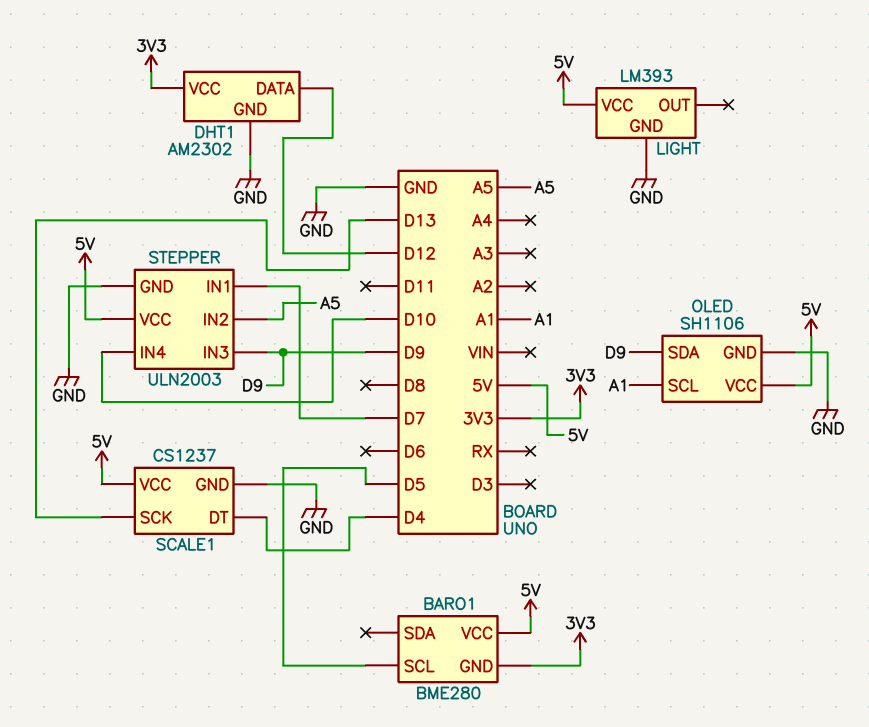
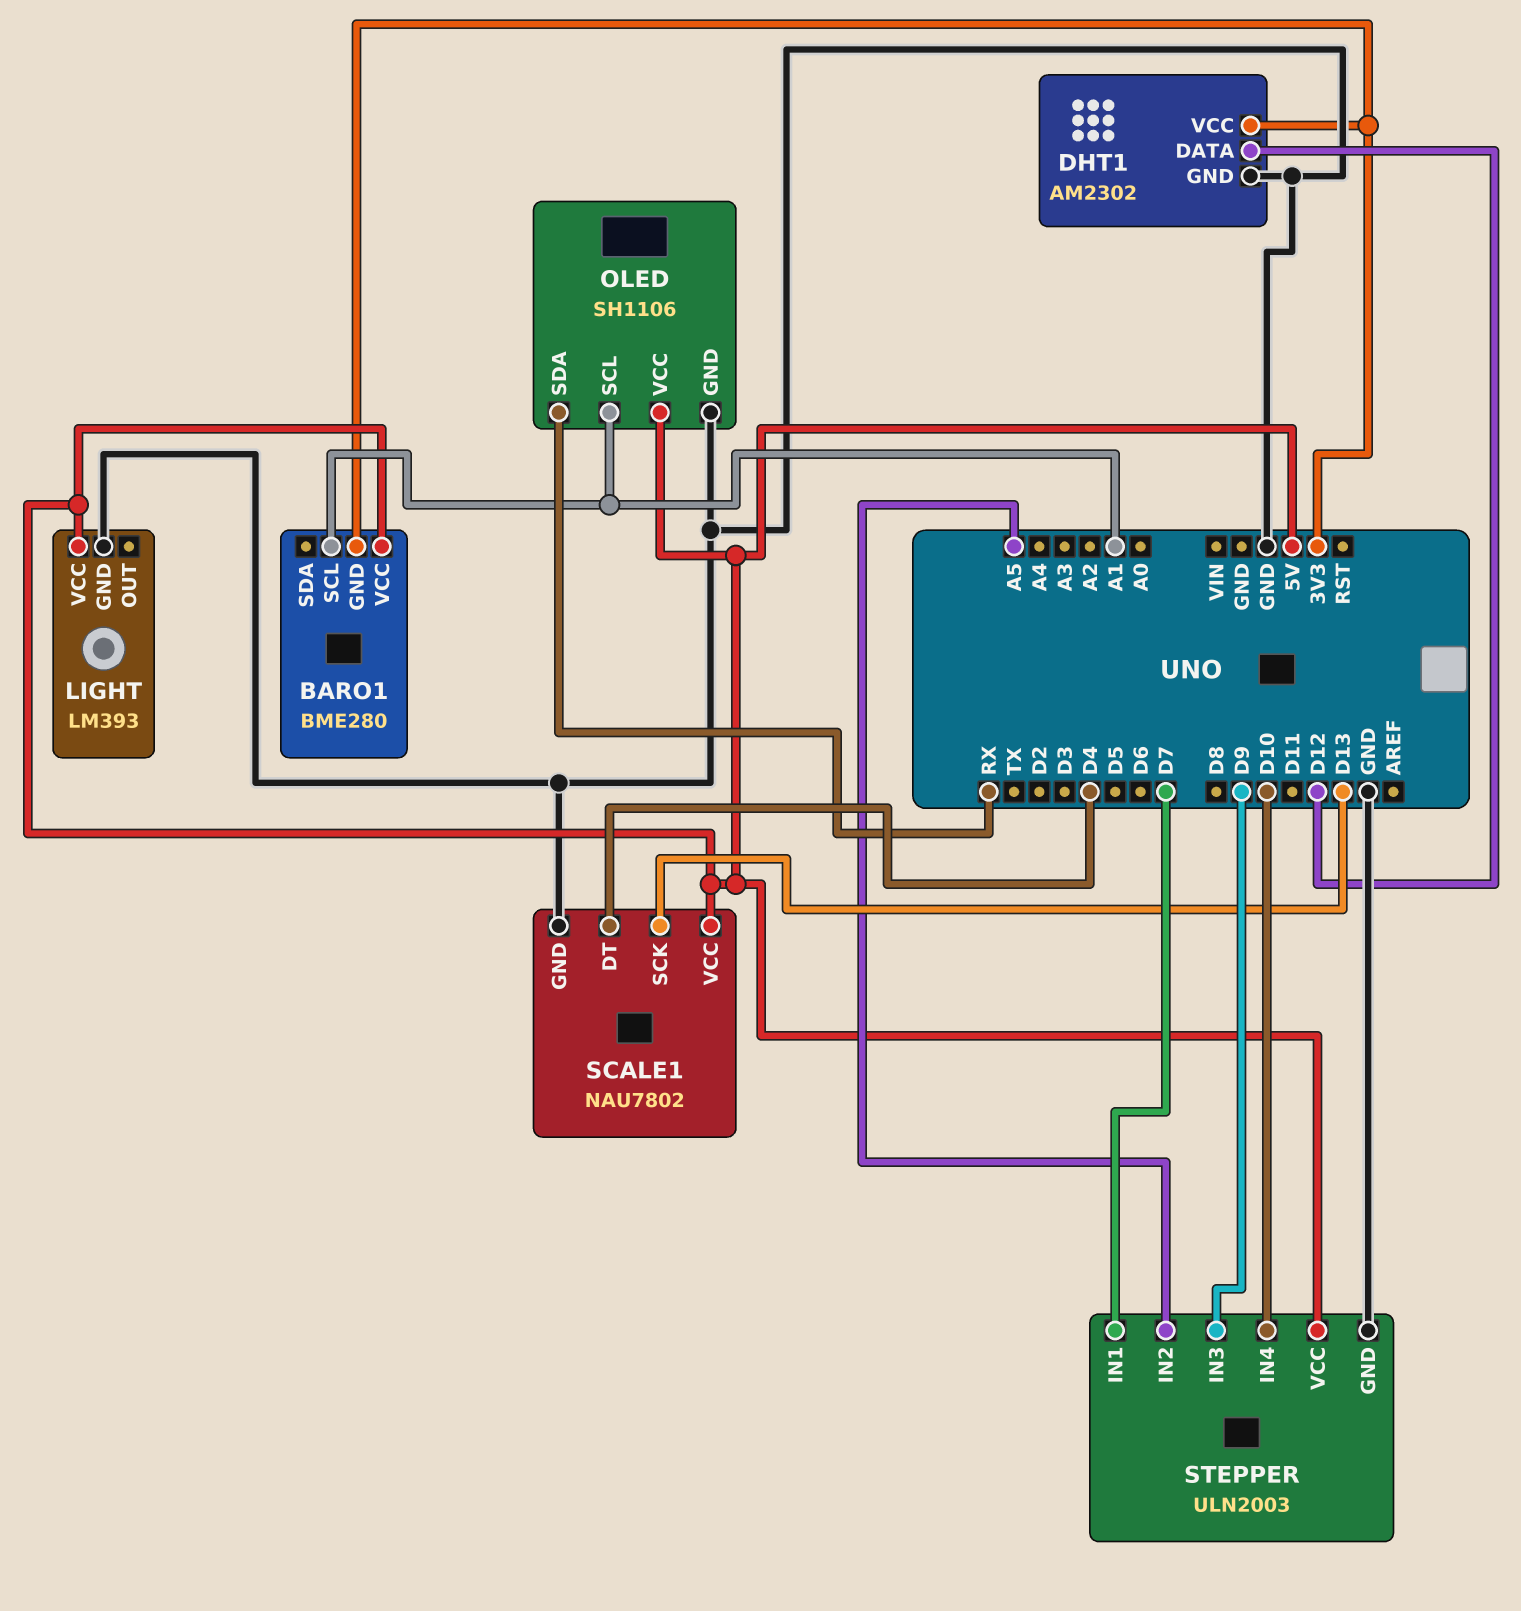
BARO1 pin SCL: D5 -> A1
OLED pin SDA: D9 -> RX
SCALE1: CS1237 -> NAU7802

